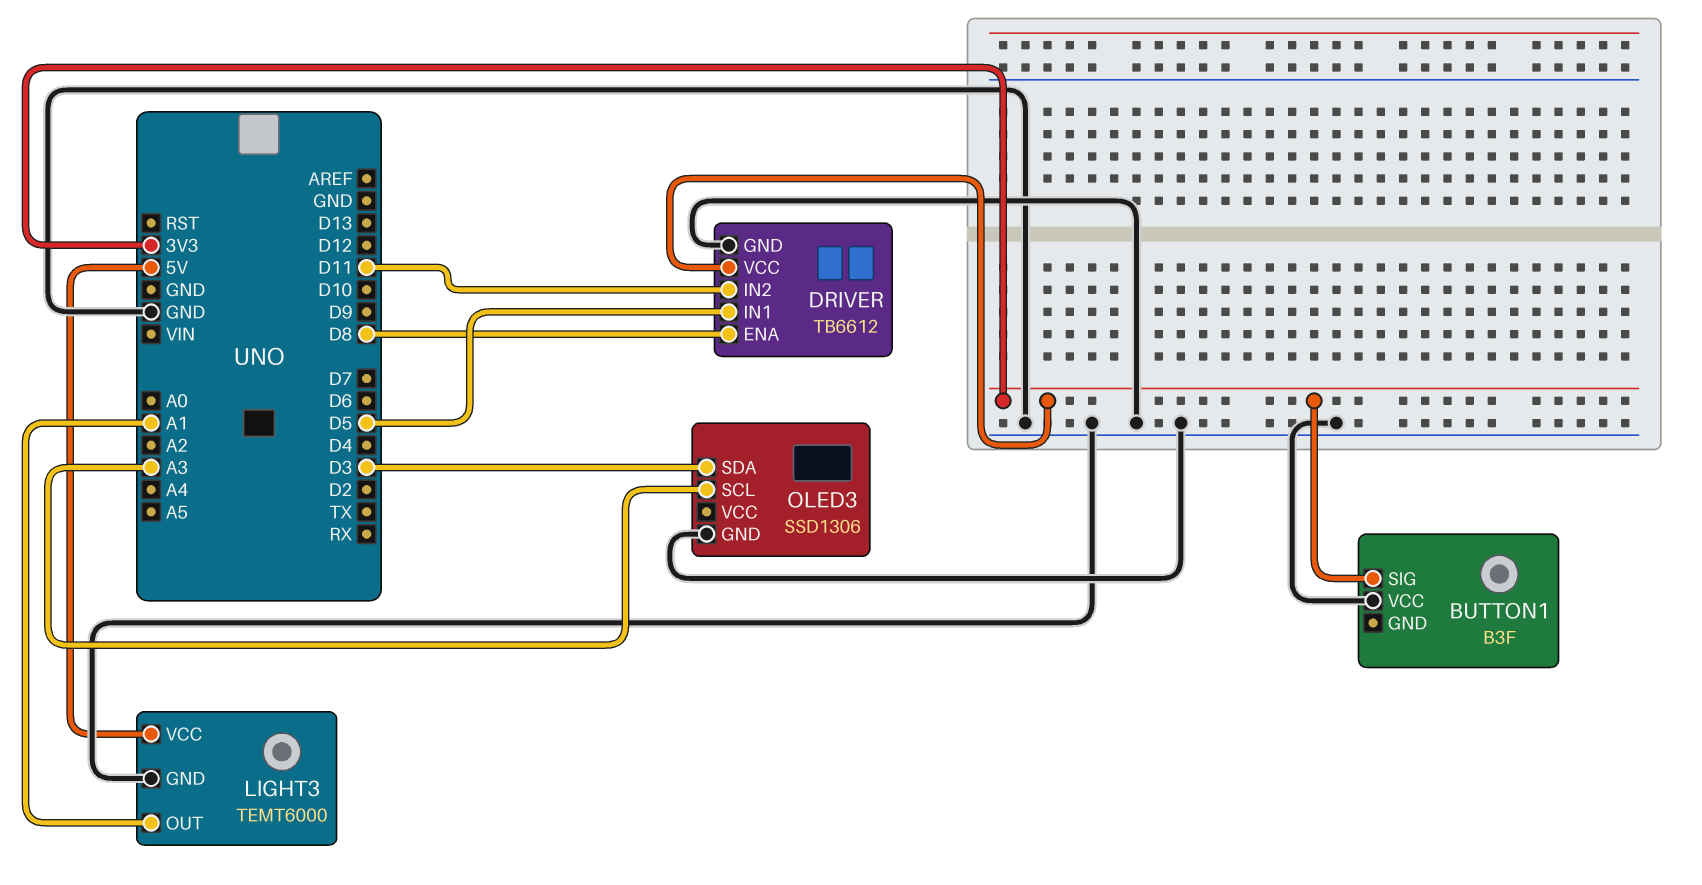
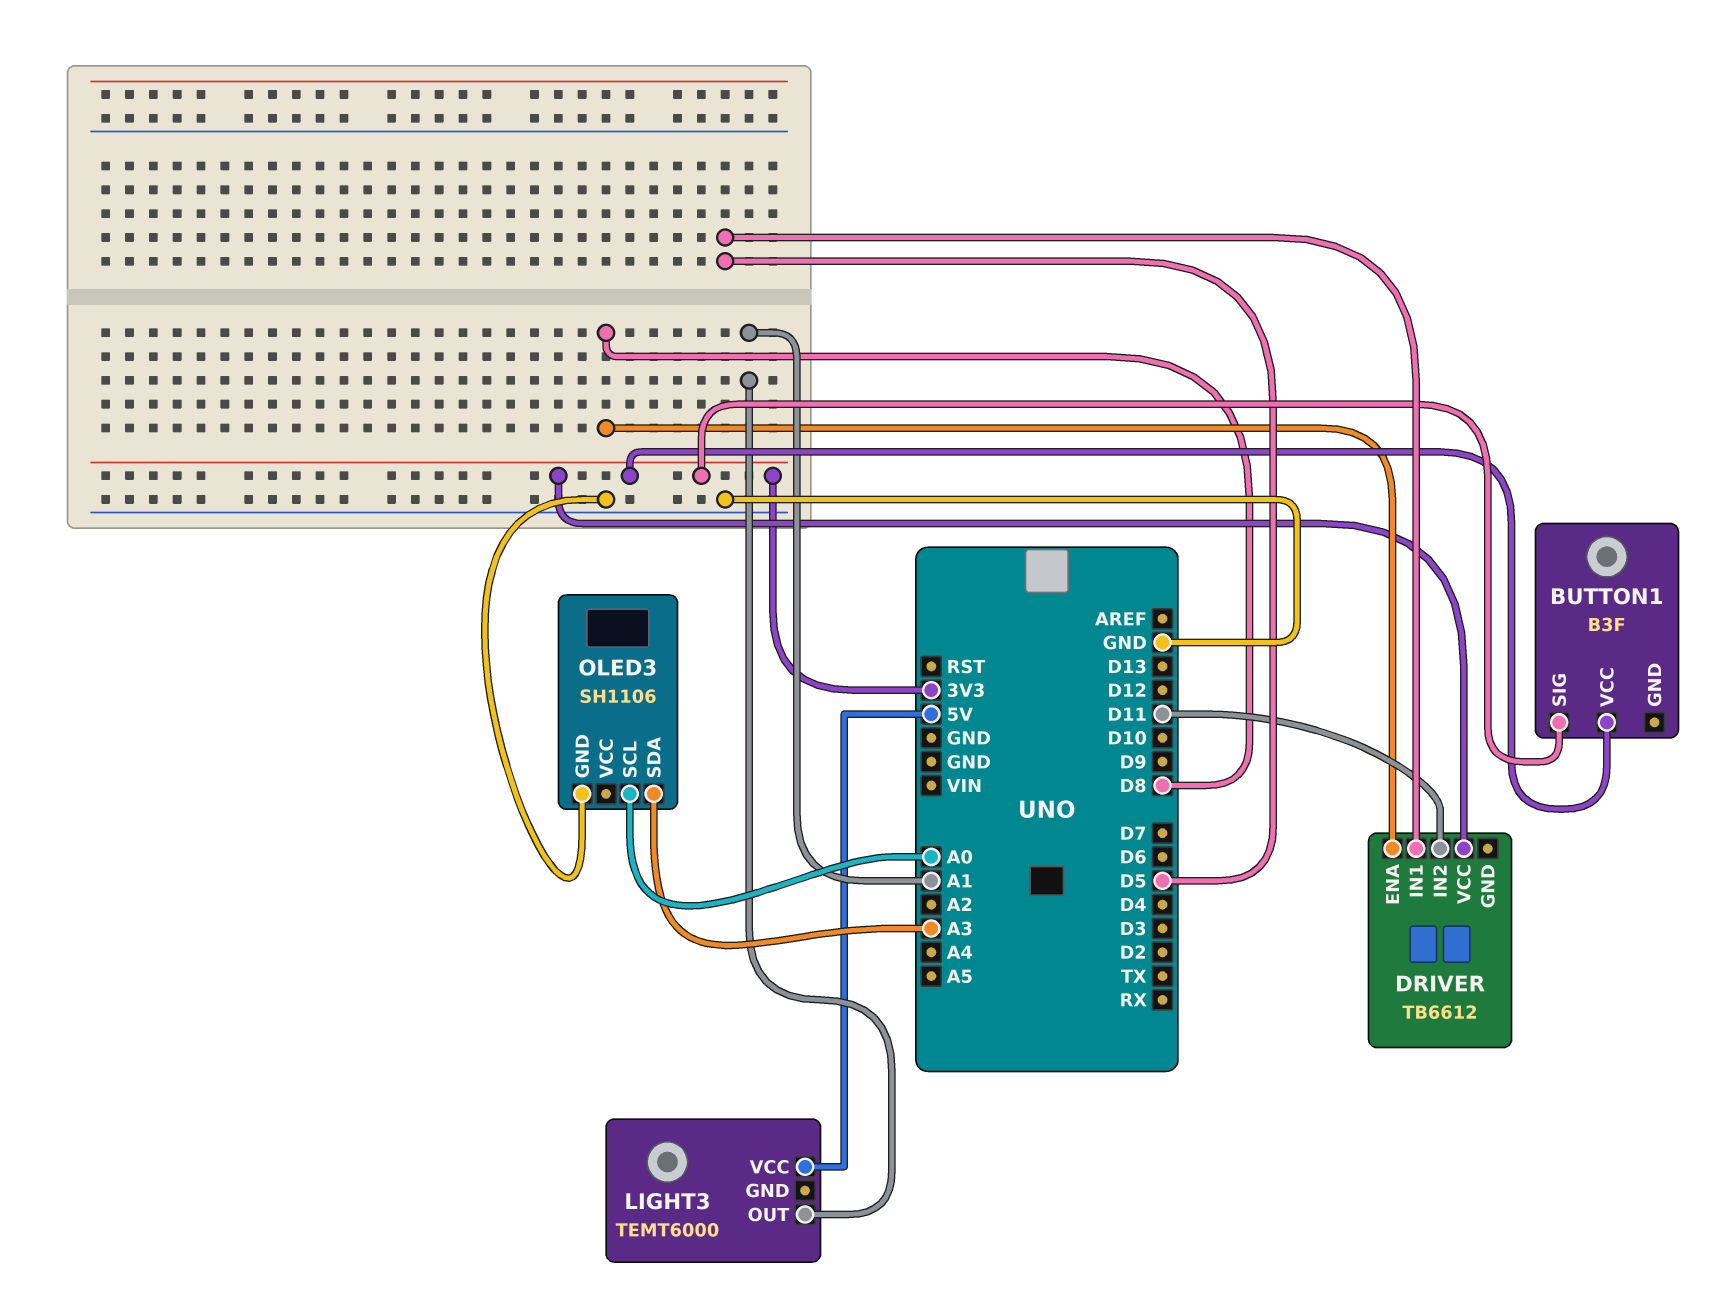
BUTTON1 pin VCC: GND -> 3V3
DRIVER pin GND: GND -> none
LIGHT3 pin GND: GND -> none
OLED3: SSD1306 -> SH1106
OLED3 pin SCL: A3 -> A0
OLED3 pin SDA: D3 -> A3

